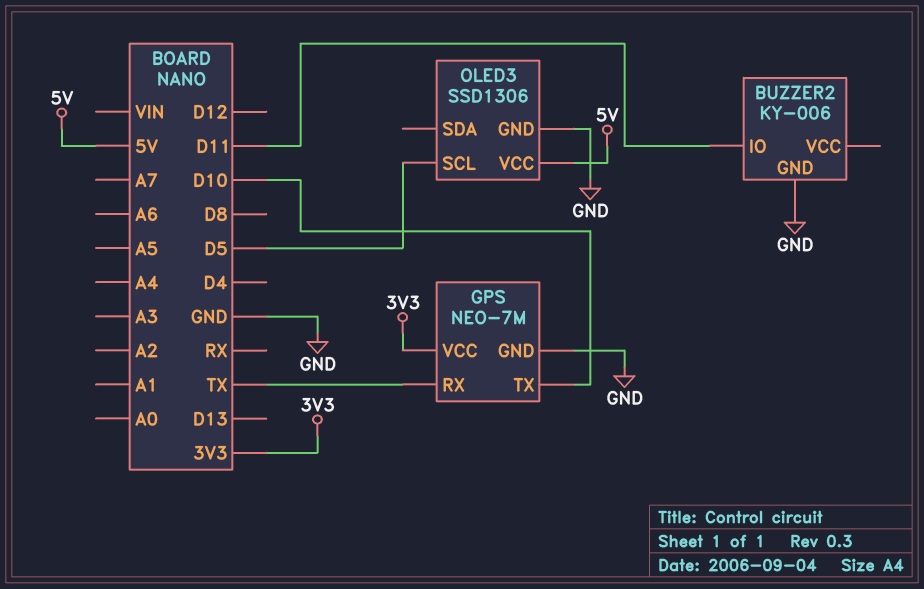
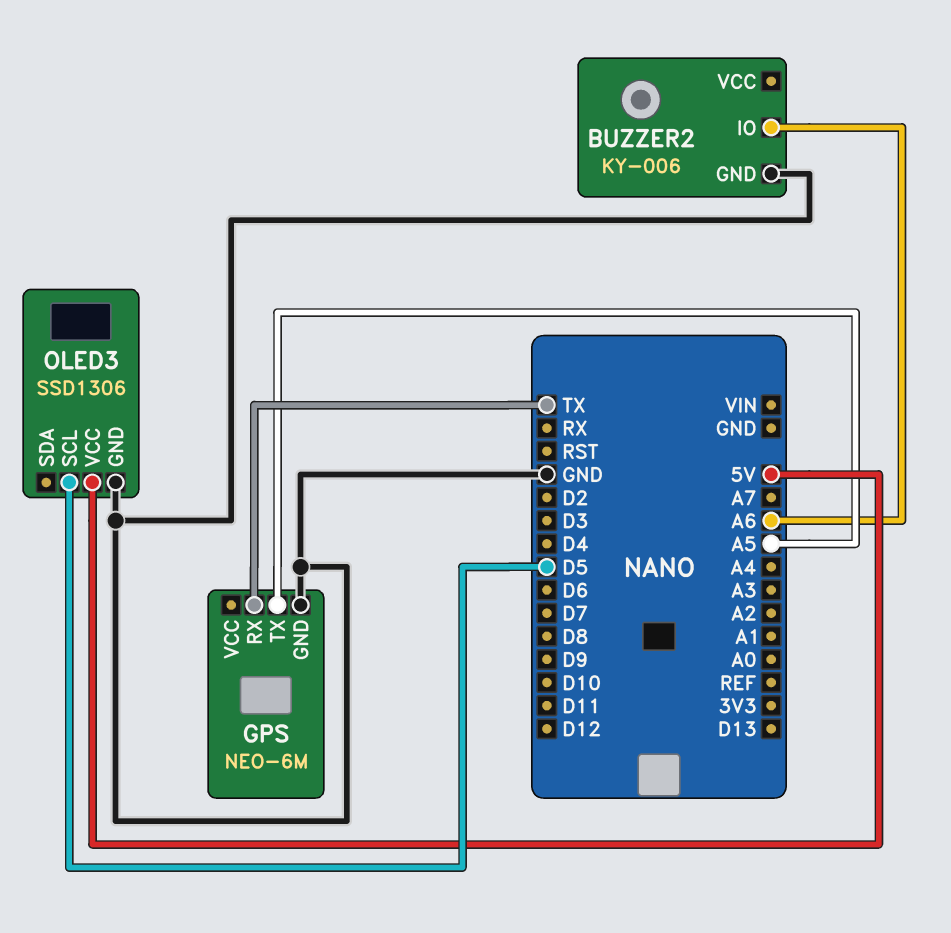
BUZZER2 pin IO: D11 -> A6
GPS: NEO-7M -> NEO-6M
GPS pin TX: D10 -> A5
GPS pin VCC: 3V3 -> none

